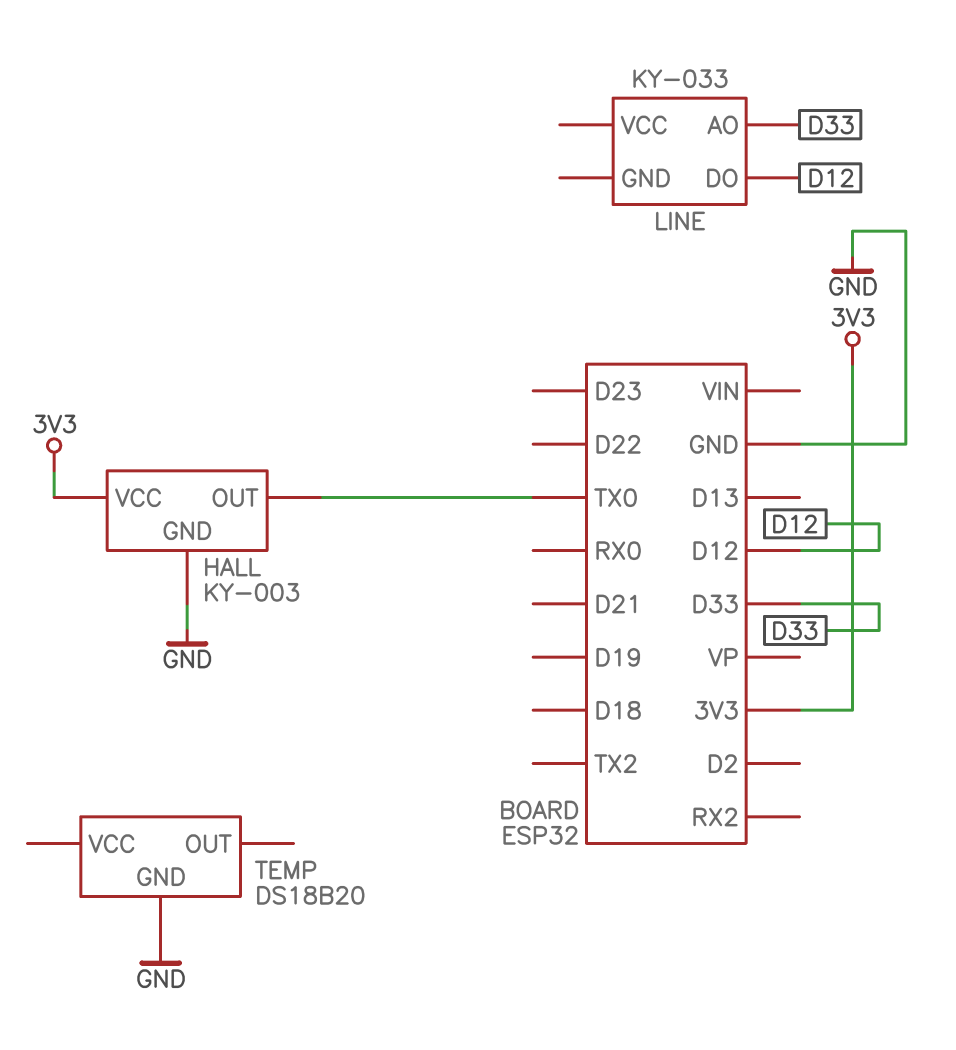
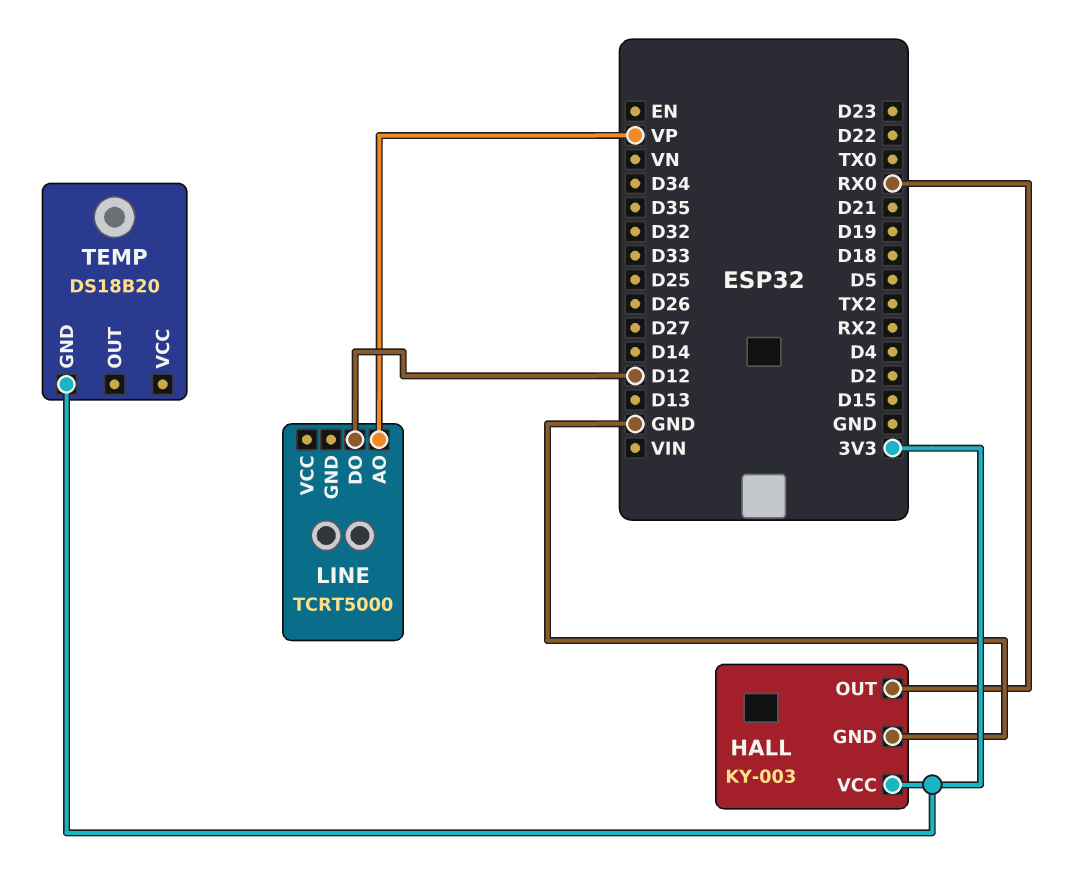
HALL pin OUT: TX0 -> RX0
LINE: KY-033 -> TCRT5000
LINE pin AO: D33 -> VP
TEMP pin GND: GND -> 3V3

